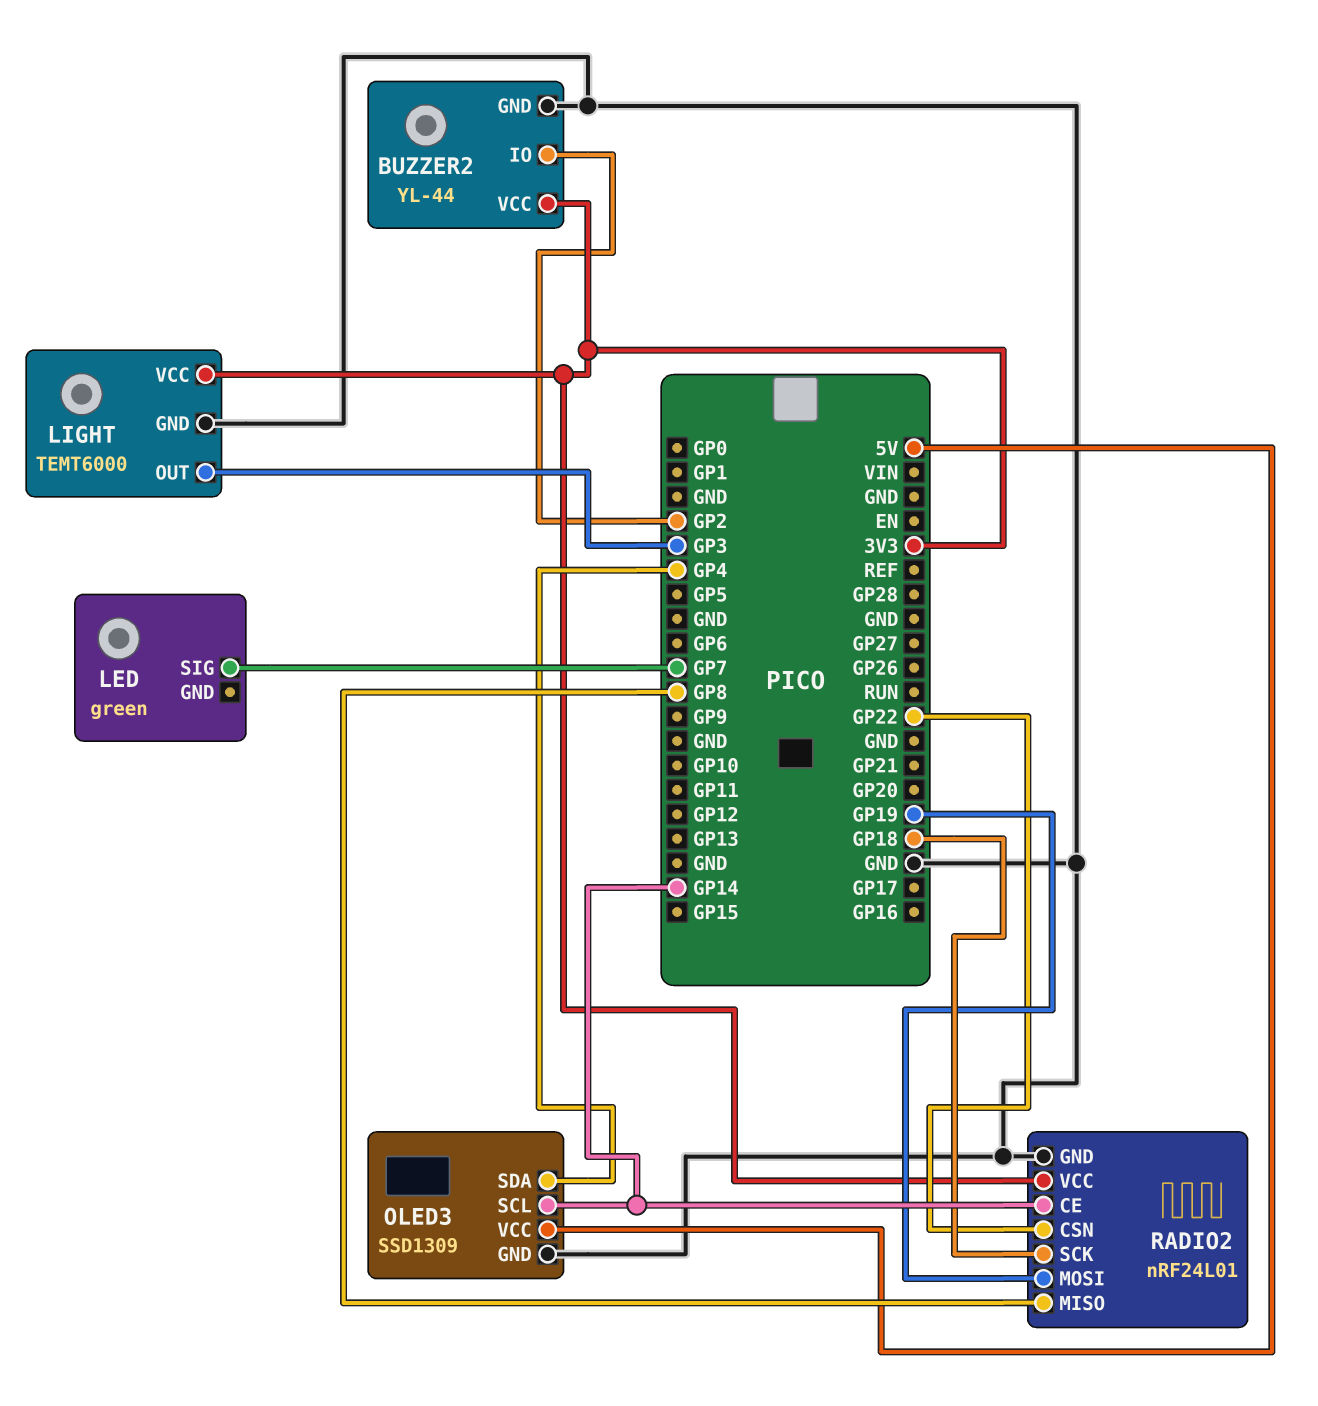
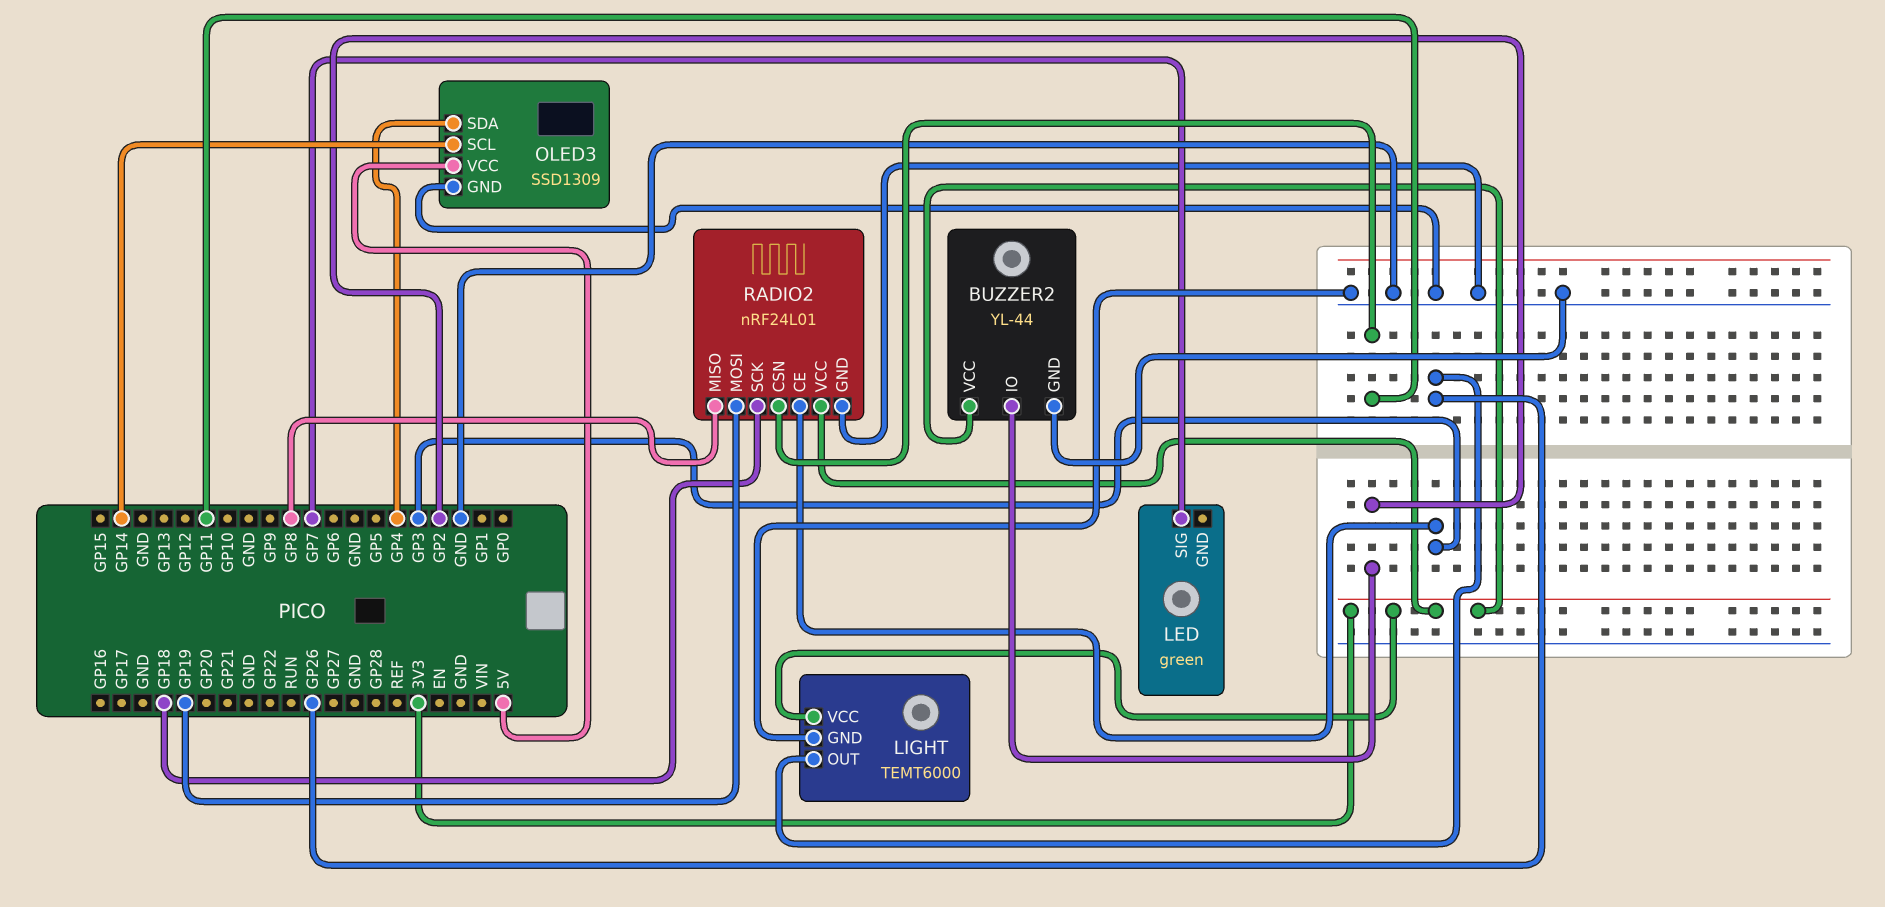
LIGHT pin OUT: GP3 -> GP26
RADIO2 pin CE: GP14 -> GP3
RADIO2 pin CSN: GP22 -> GP11

